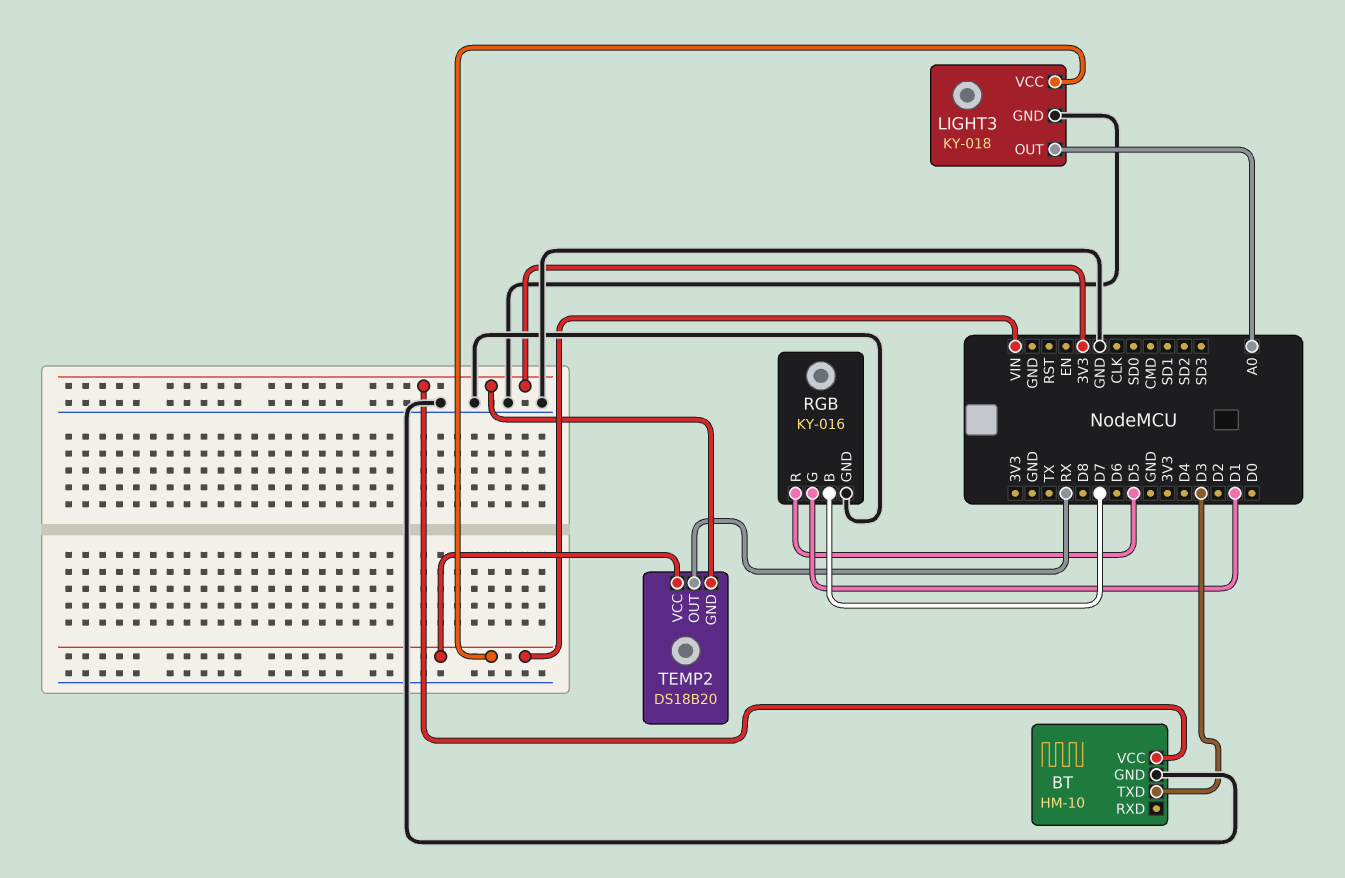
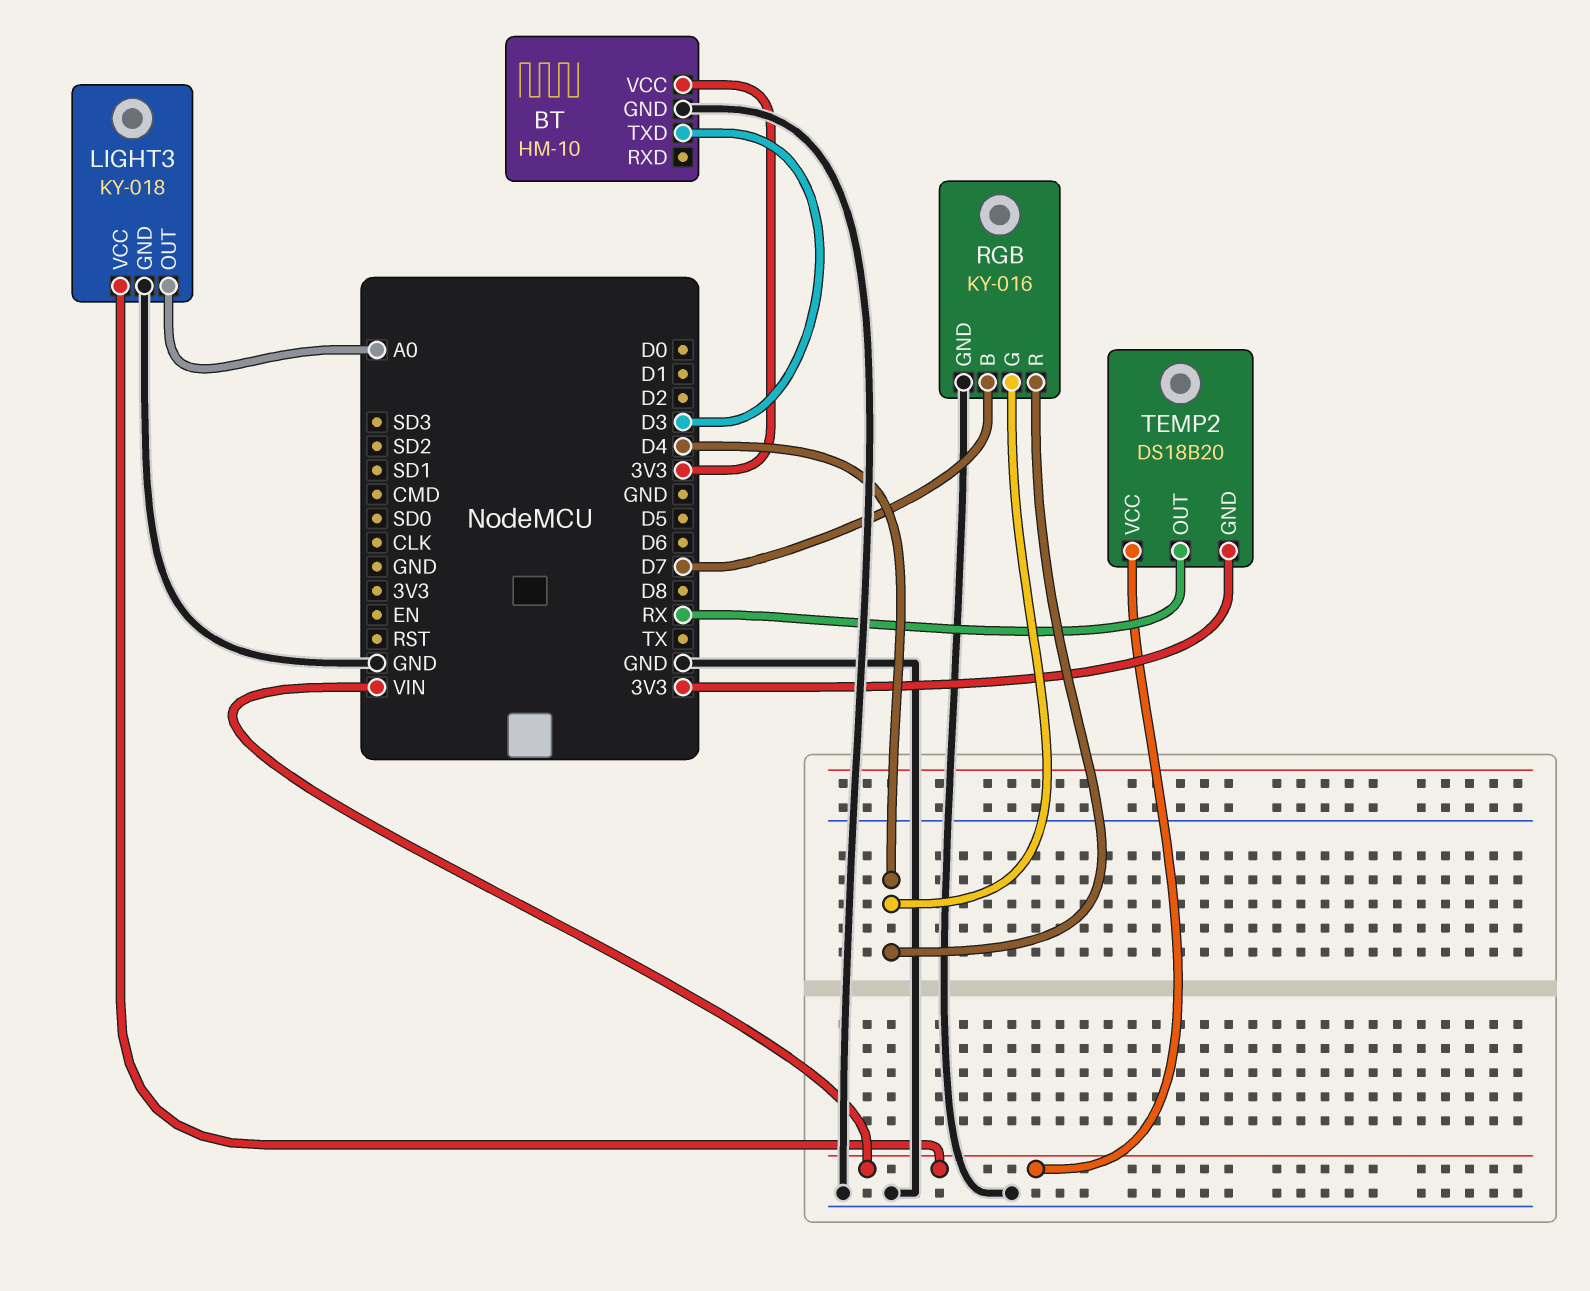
RGB pin G: D1 -> D4
RGB pin R: D5 -> D4

